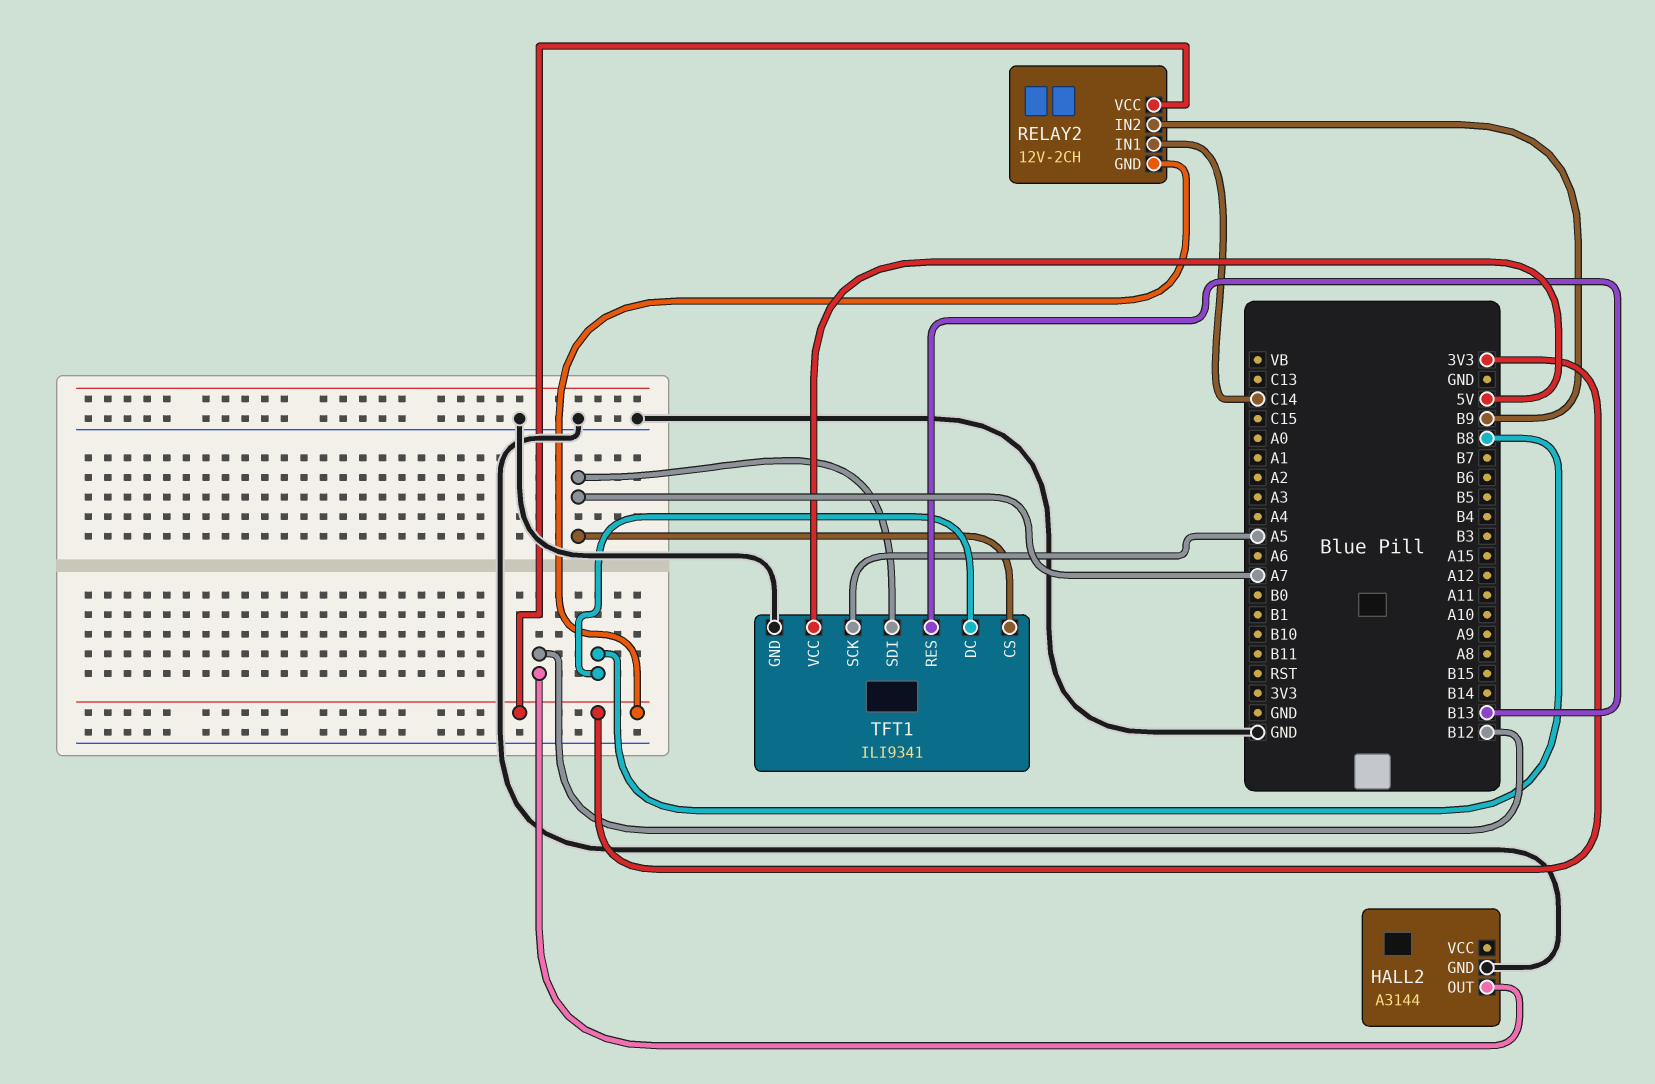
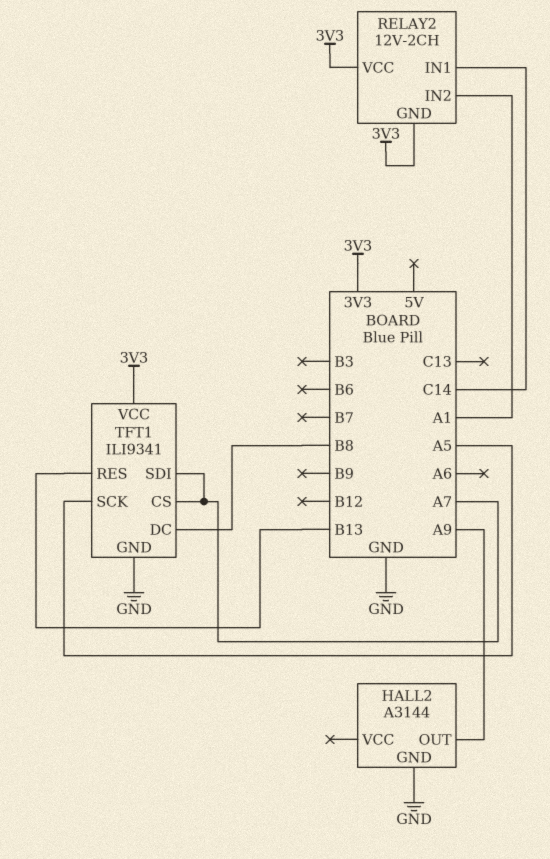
HALL2 pin OUT: B12 -> A9
RELAY2 pin IN2: B9 -> A1
TFT1 pin VCC: 5V -> 3V3

